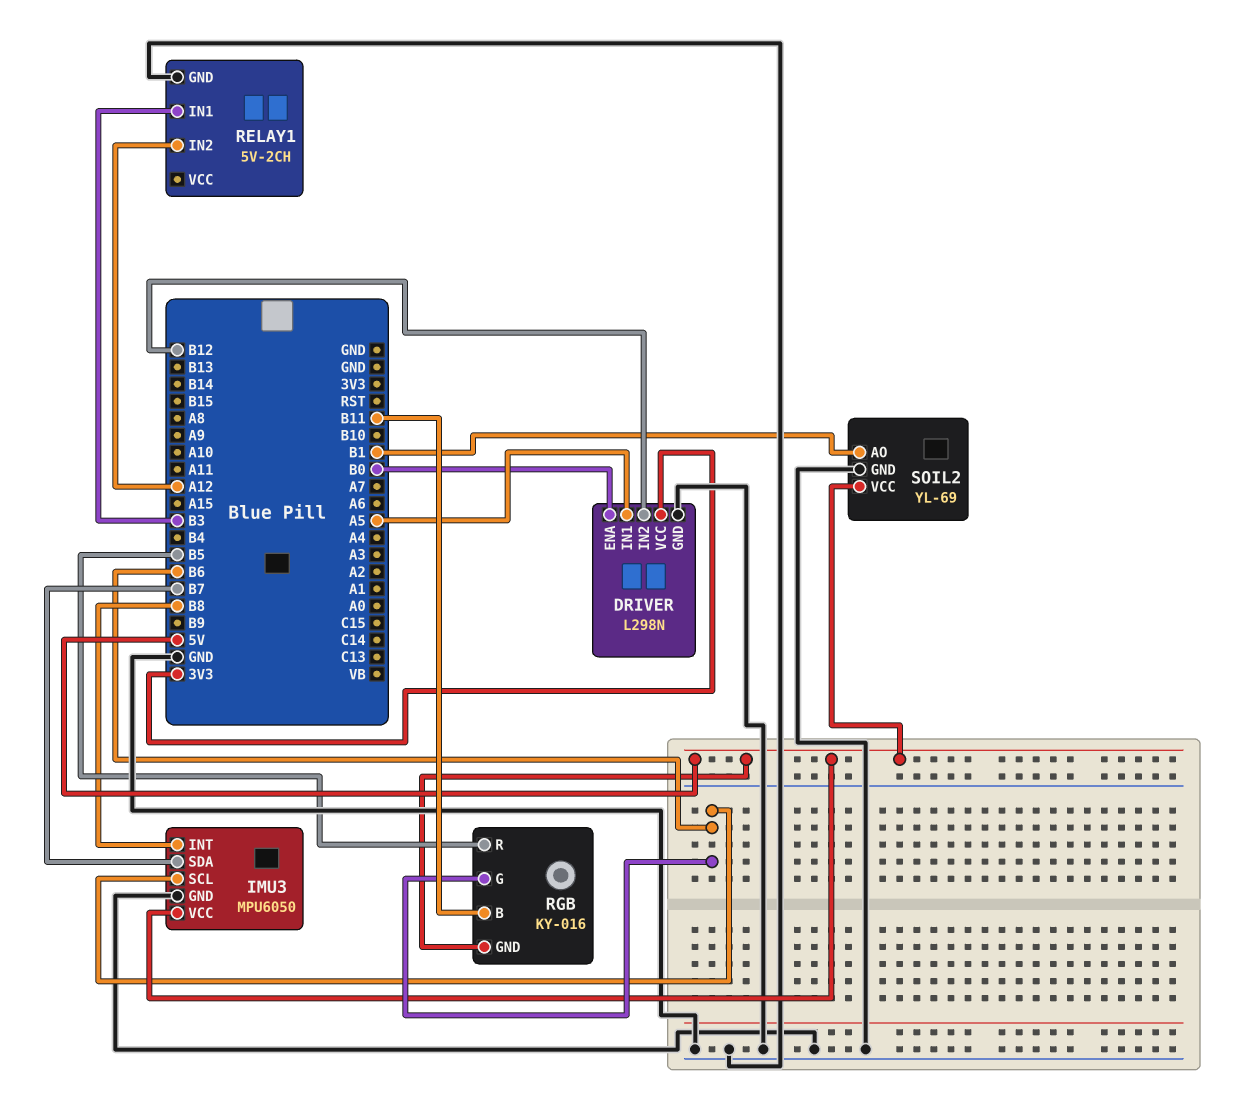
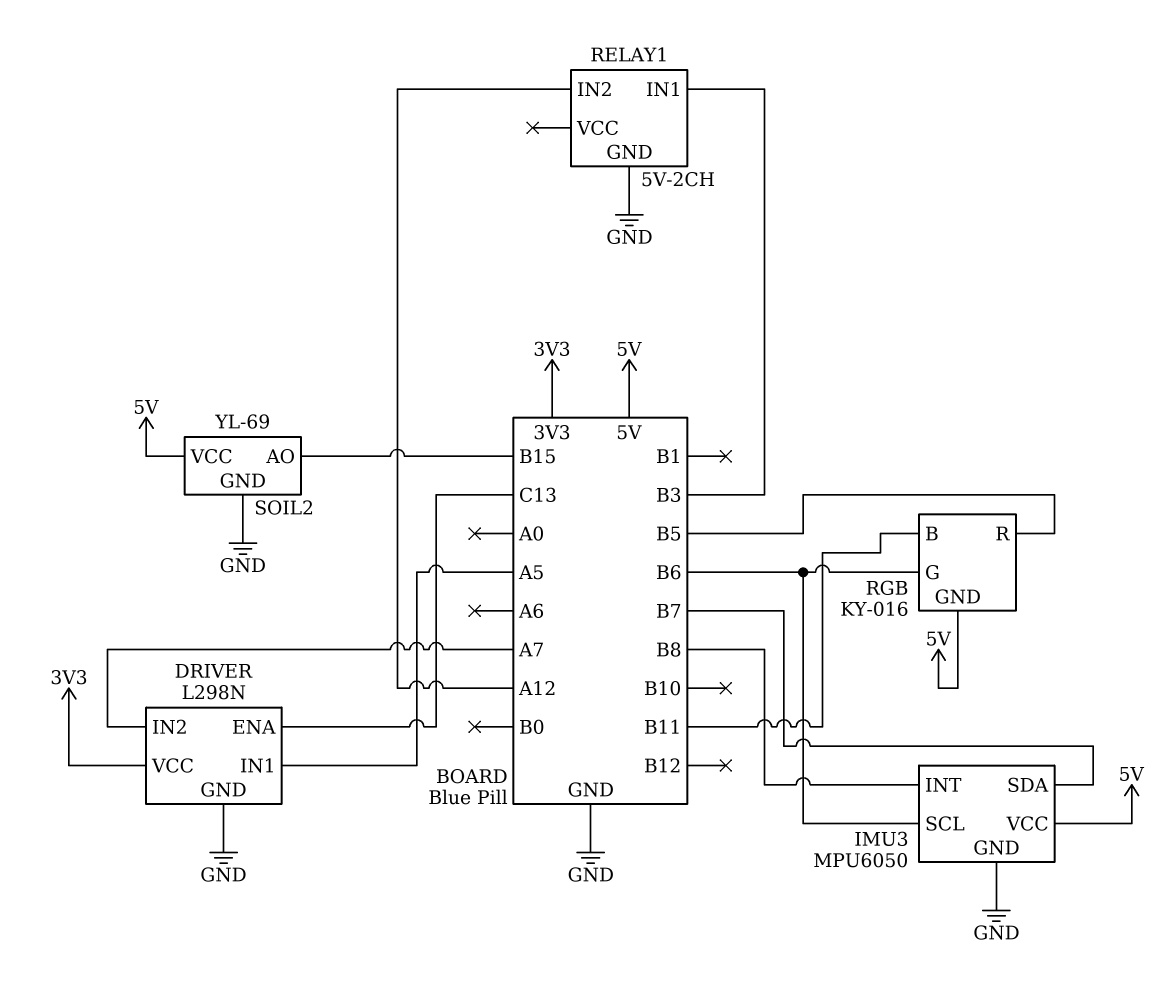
DRIVER pin ENA: B0 -> C13
DRIVER pin IN2: B12 -> A7
SOIL2 pin AO: B1 -> B15

